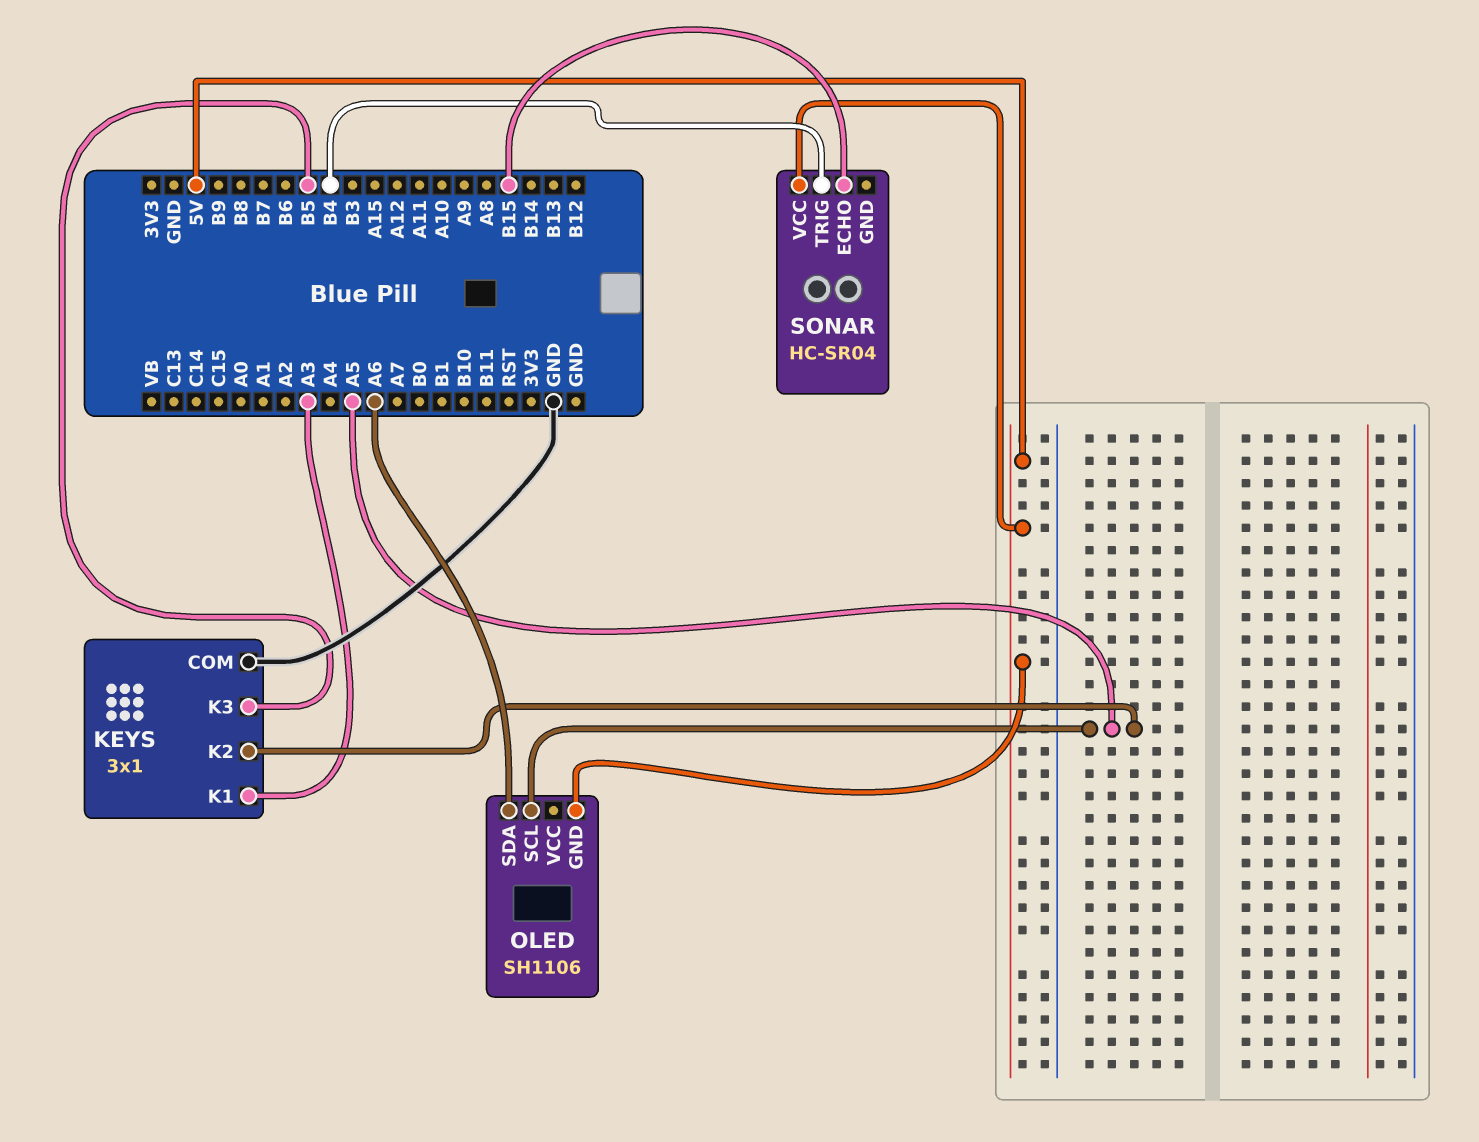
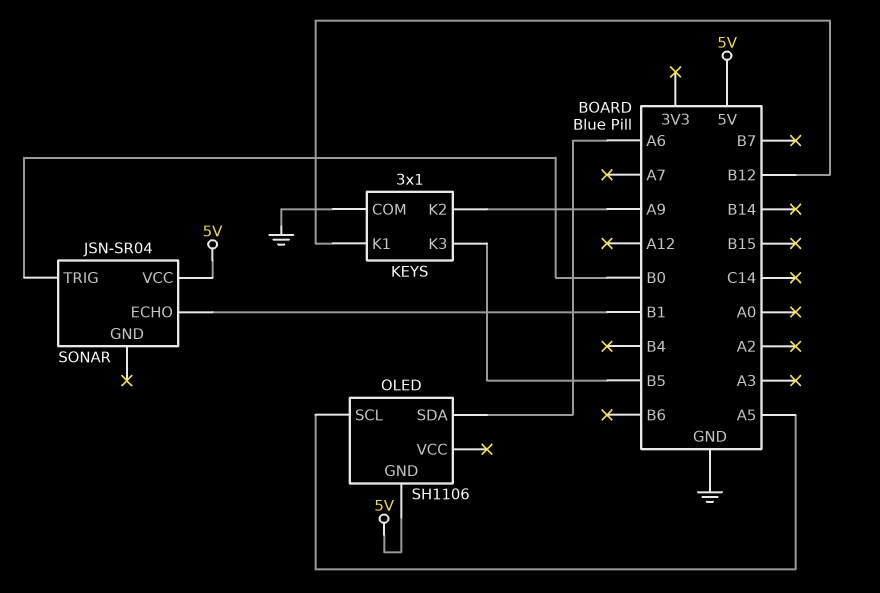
KEYS pin K1: A3 -> B12
KEYS pin K2: A5 -> A9
SONAR: HC-SR04 -> JSN-SR04
SONAR pin ECHO: B15 -> B1
SONAR pin TRIG: B4 -> B0

